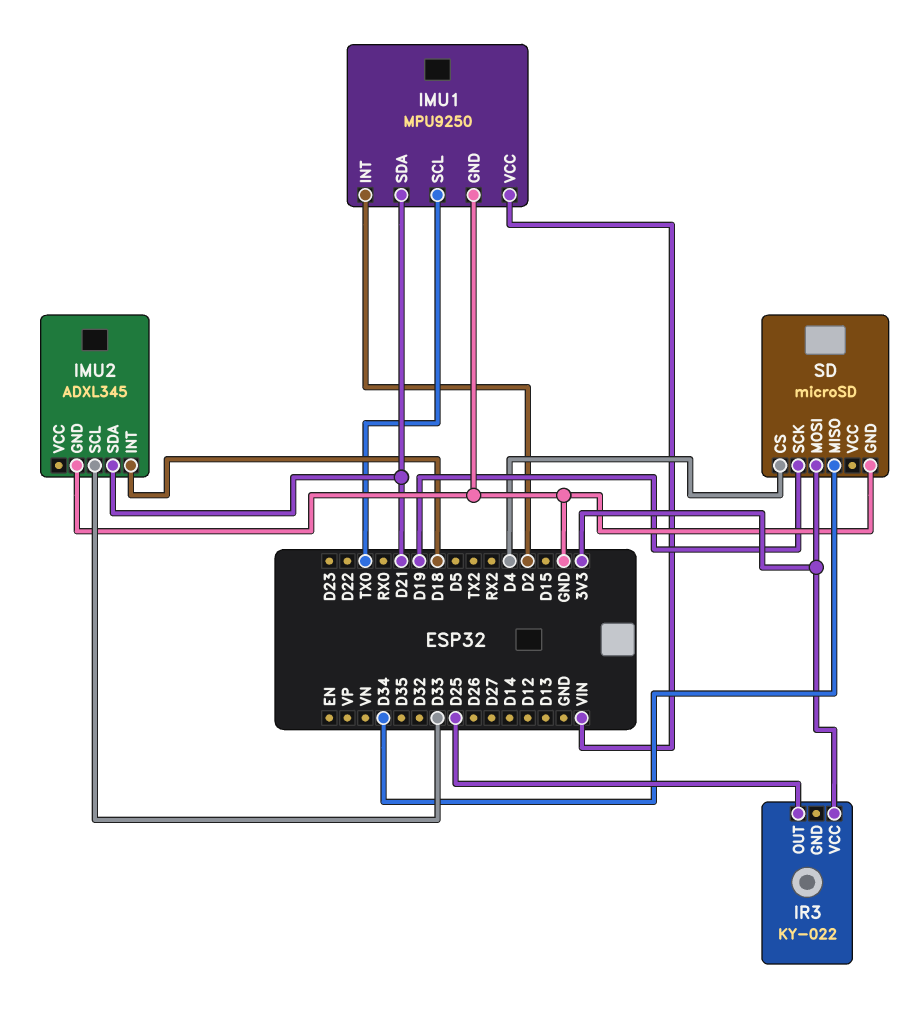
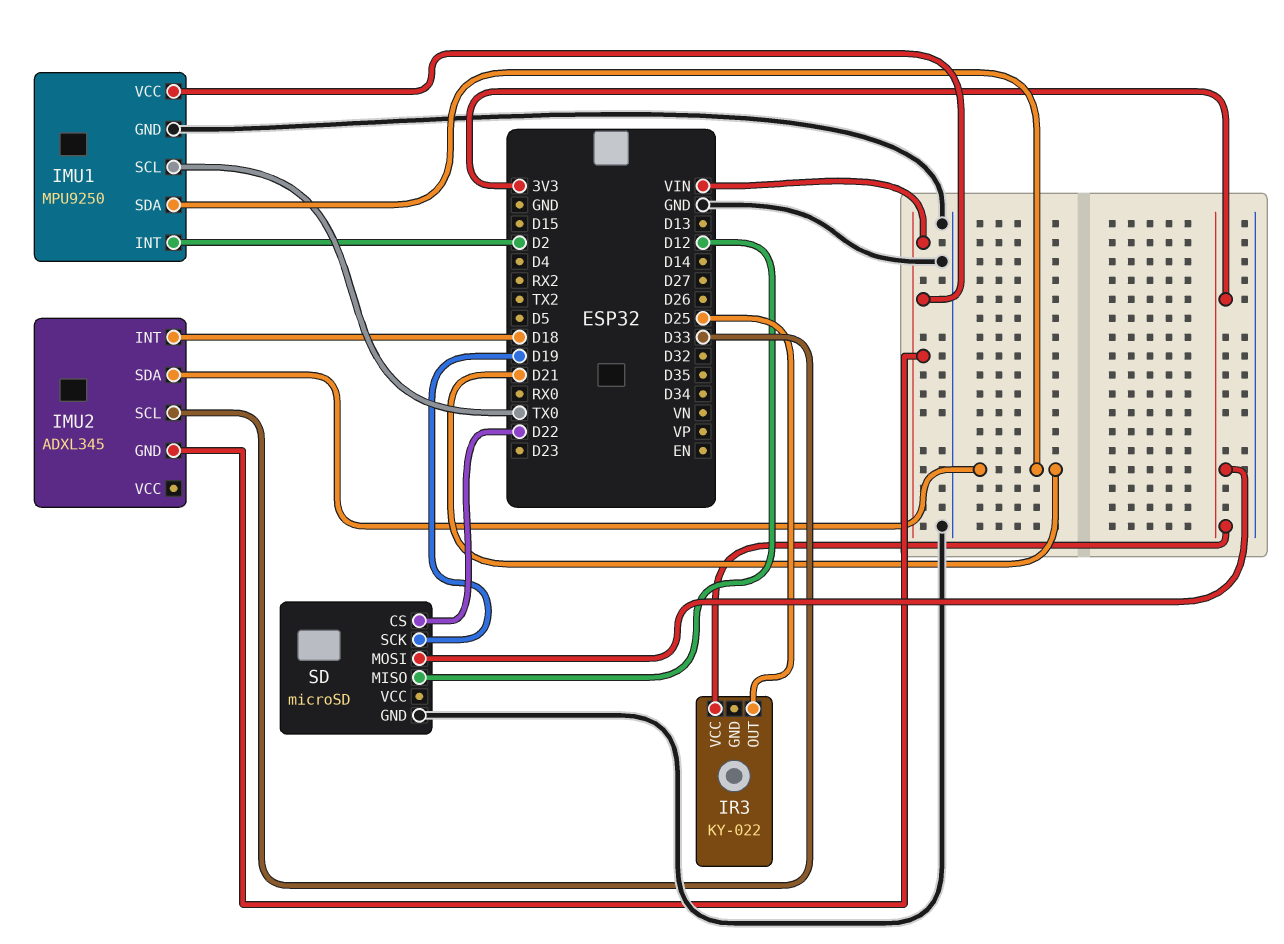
IMU2 pin GND: GND -> VIN
SD pin CS: D4 -> D22
SD pin MISO: D34 -> D12

